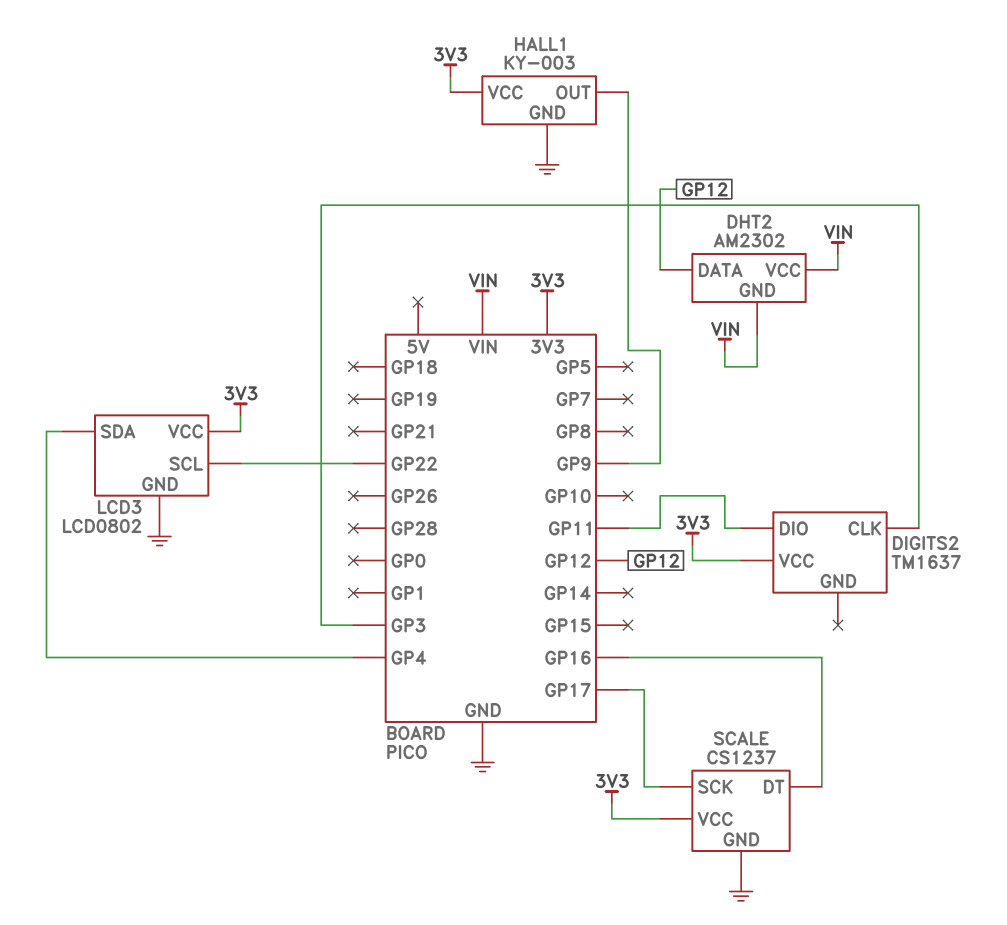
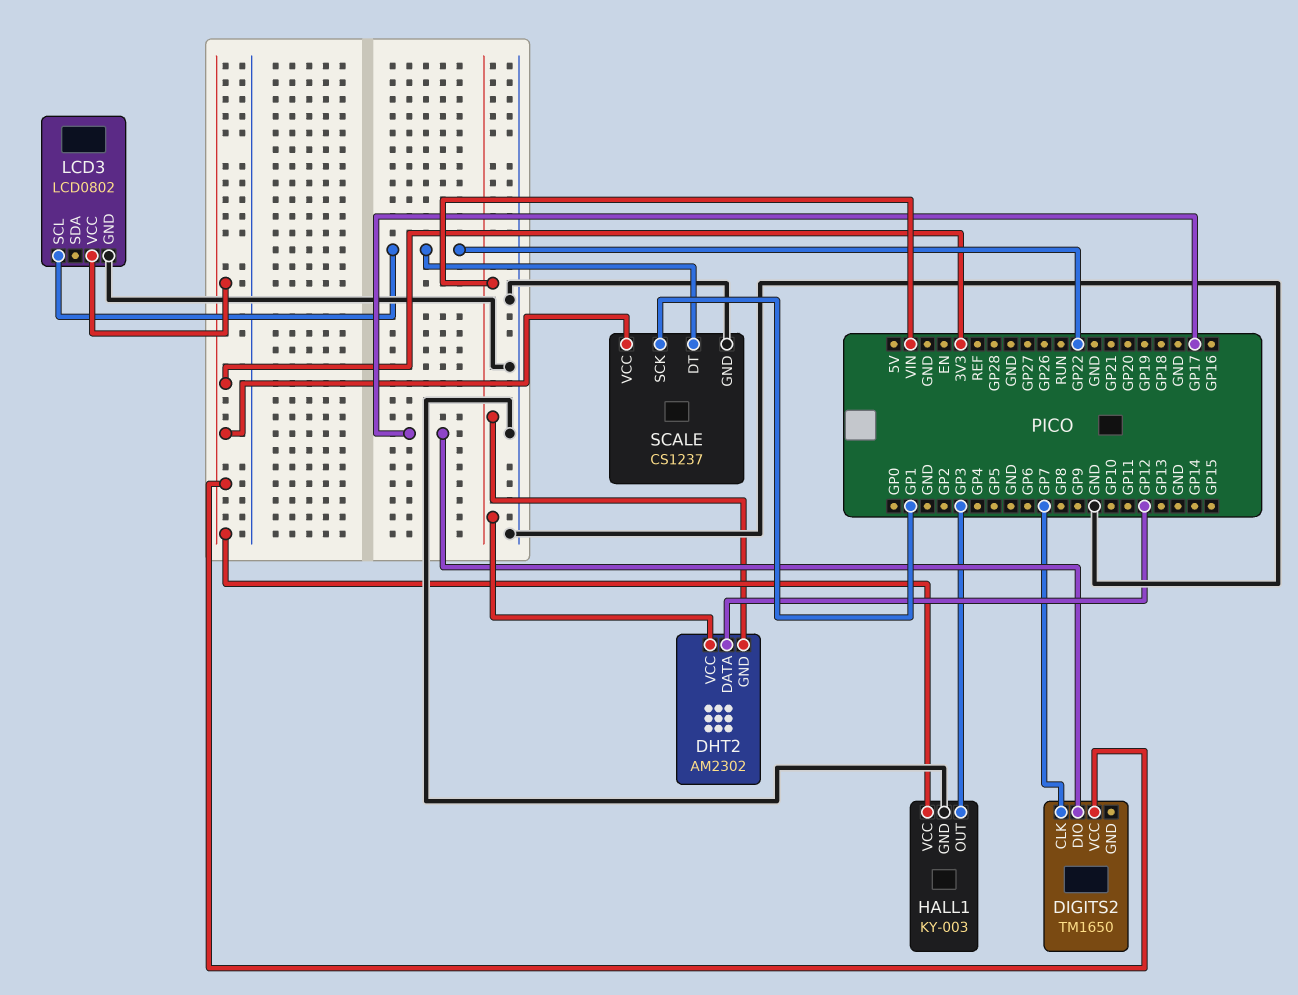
DIGITS2: TM1637 -> TM1650
DIGITS2 pin CLK: GP3 -> GP7
DIGITS2 pin DIO: GP11 -> GP17
HALL1 pin OUT: GP9 -> GP3
LCD3 pin SDA: GP4 -> none
SCALE pin DT: GP16 -> GP22
SCALE pin SCK: GP17 -> GP1

